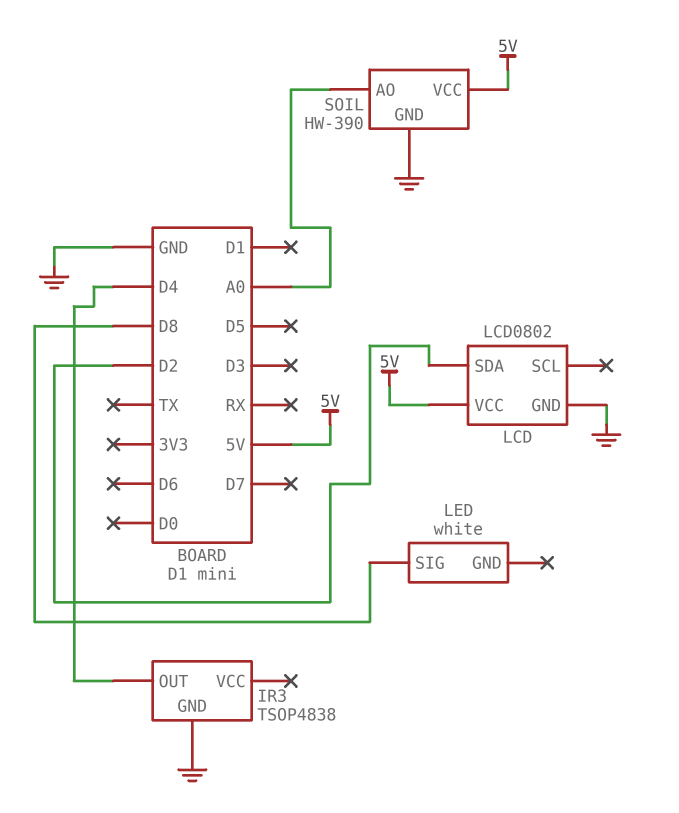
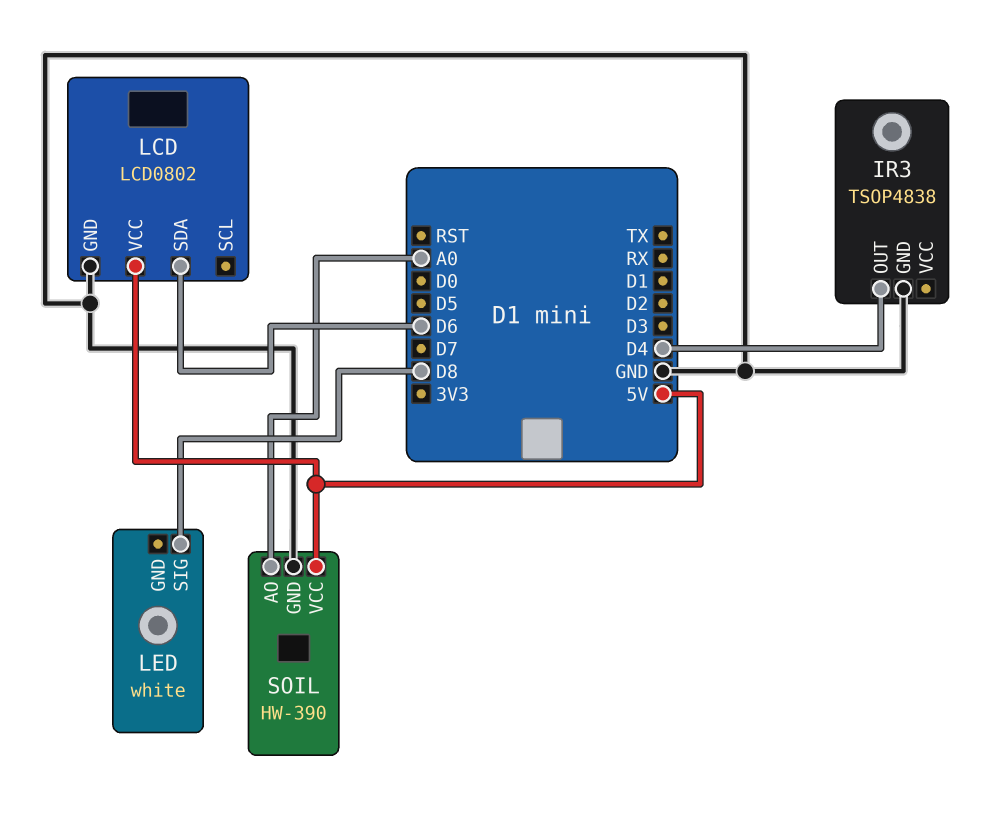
LCD pin SDA: D2 -> D6

